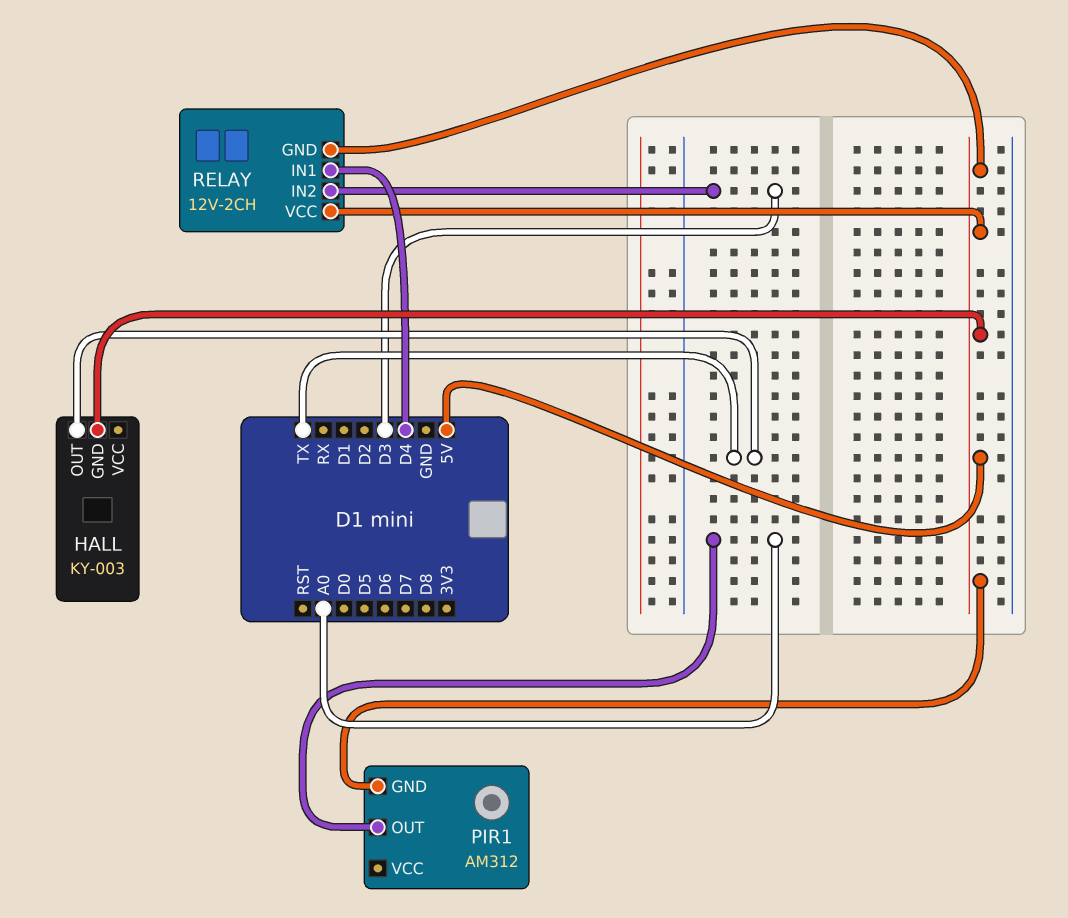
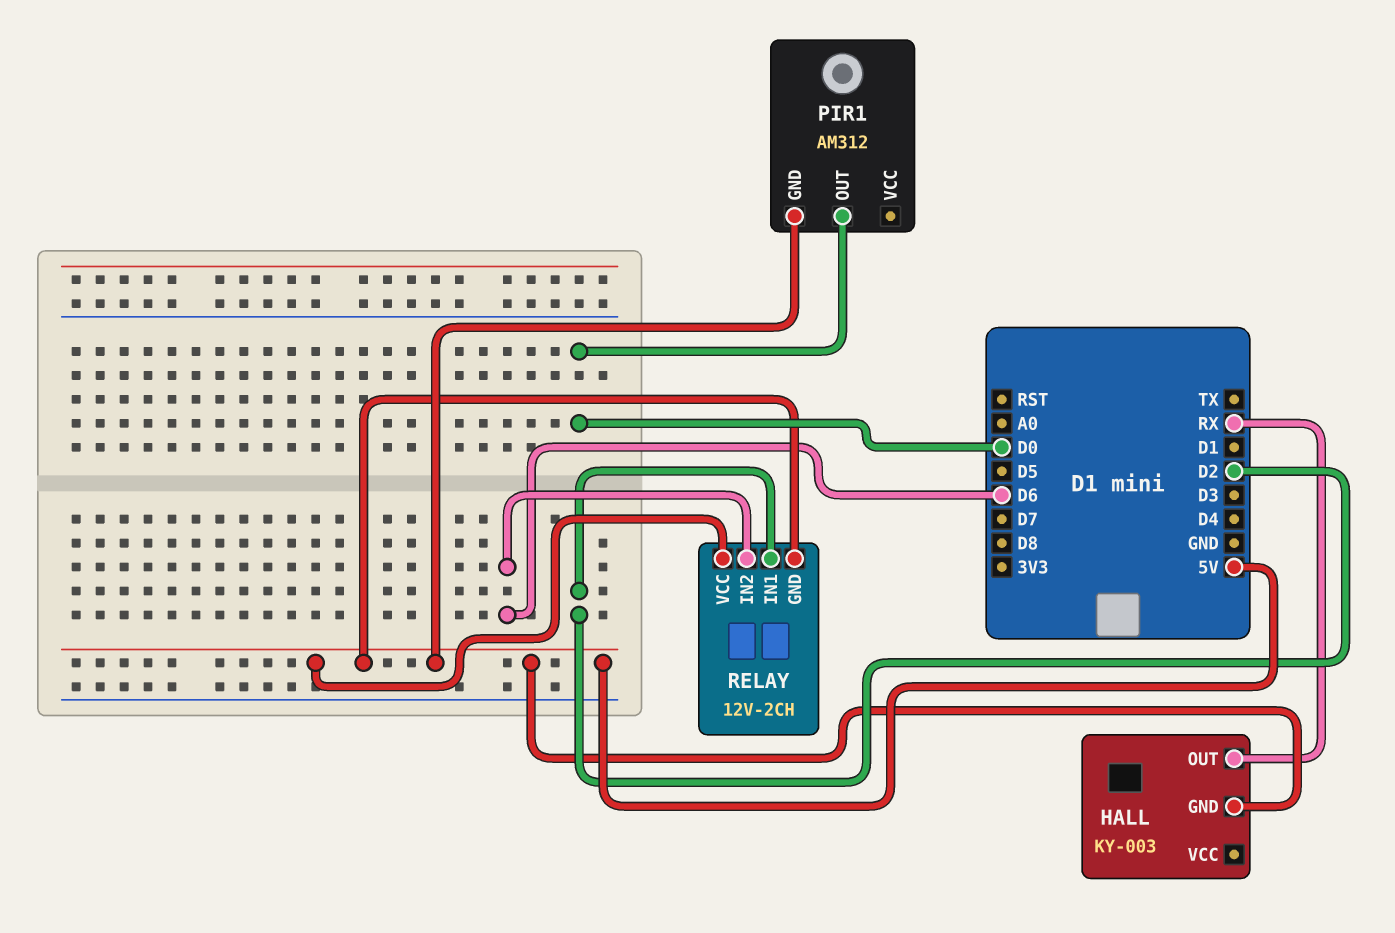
HALL pin OUT: TX -> RX
PIR1 pin OUT: A0 -> D0
RELAY pin IN1: D4 -> D2
RELAY pin IN2: D3 -> D6

